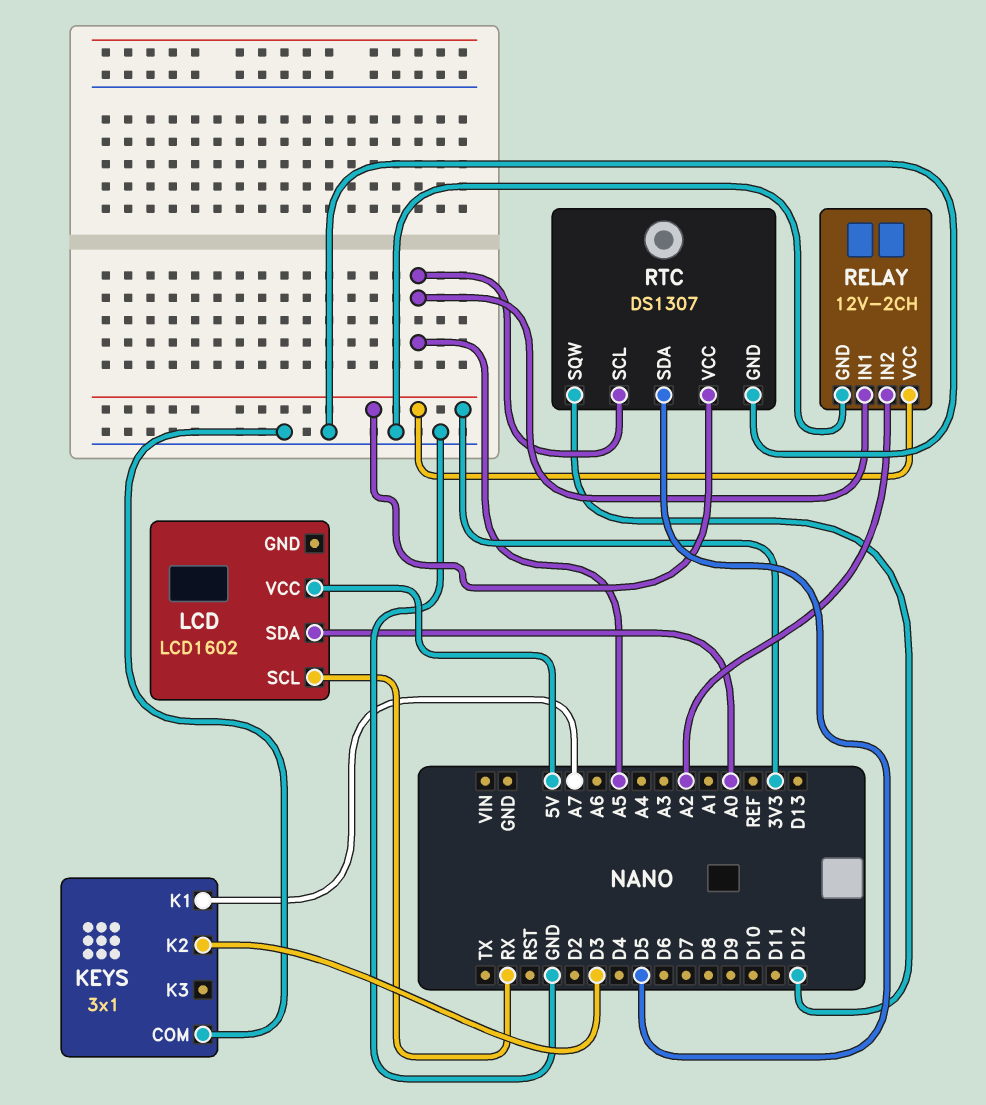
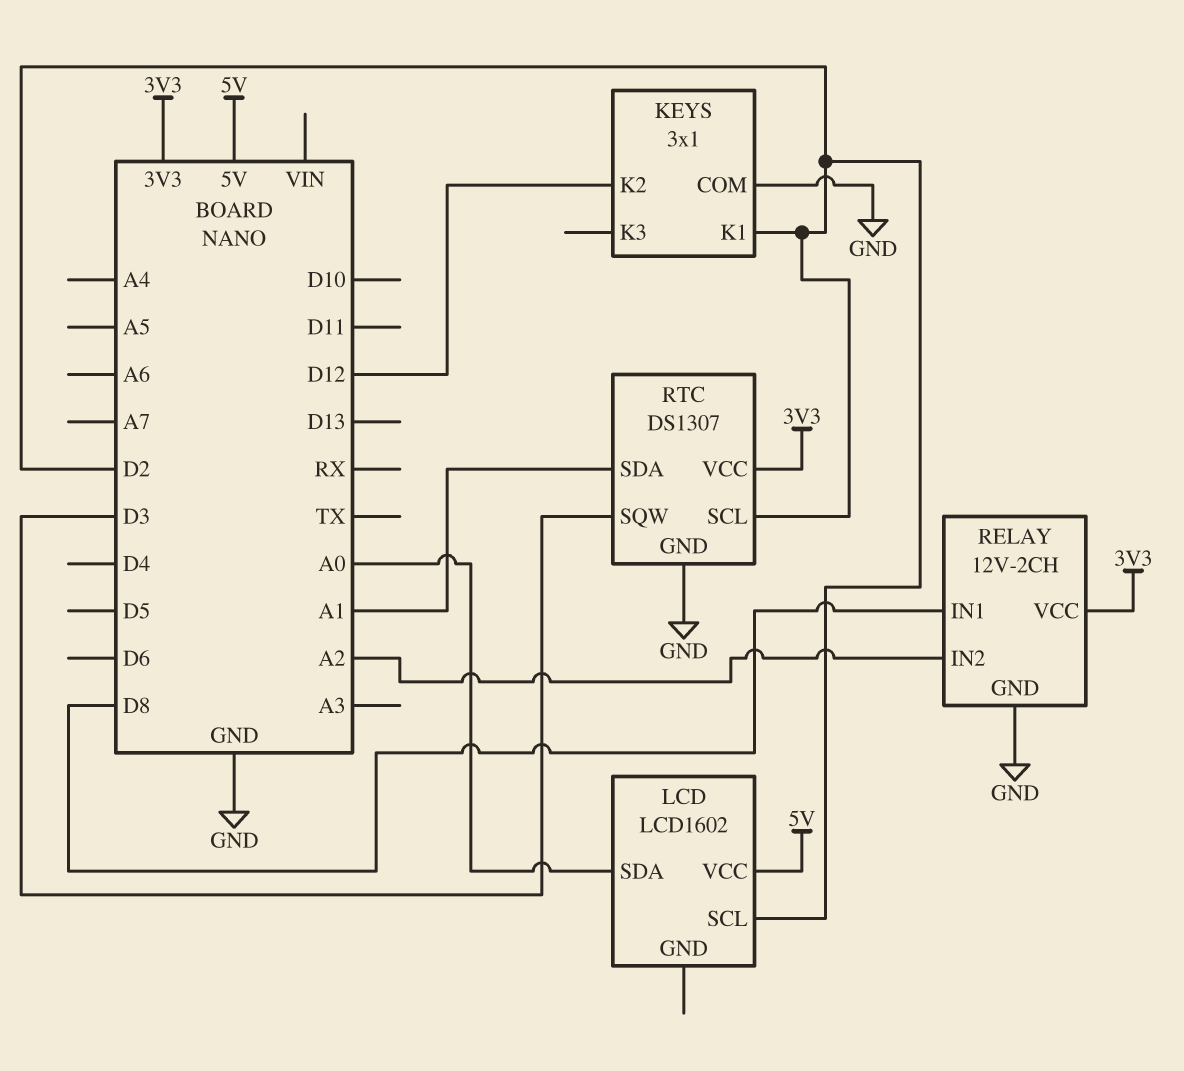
KEYS pin K1: A7 -> D2
KEYS pin K2: D3 -> D12
LCD pin SCL: RX -> D2
RELAY pin IN1: A5 -> D8
RTC pin SCL: A5 -> D2
RTC pin SDA: D5 -> A1
RTC pin SQW: D12 -> D3

